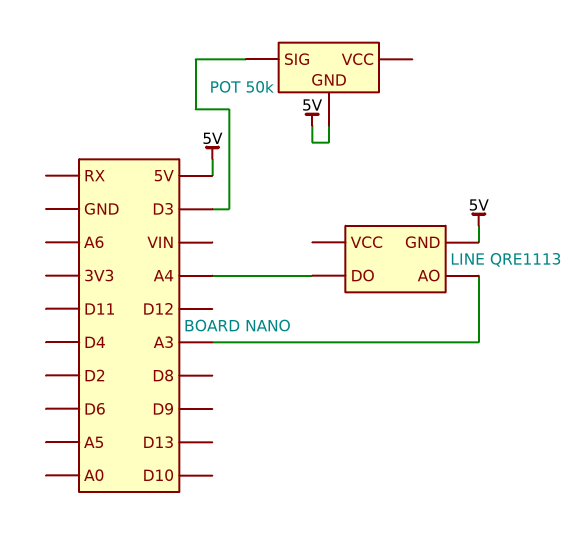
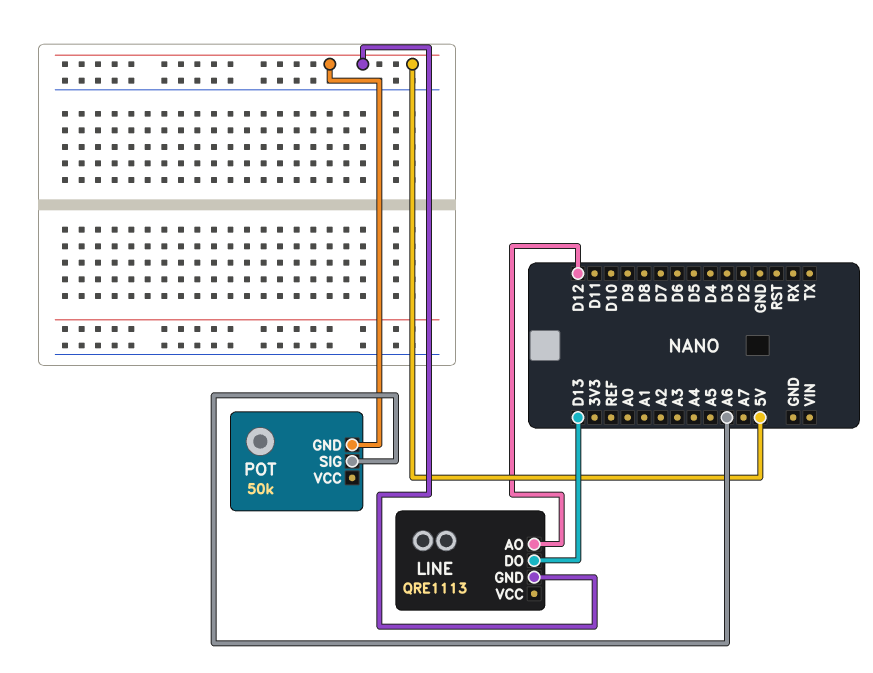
LINE pin AO: A3 -> D12
LINE pin DO: A4 -> D13
POT pin SIG: D3 -> A6

